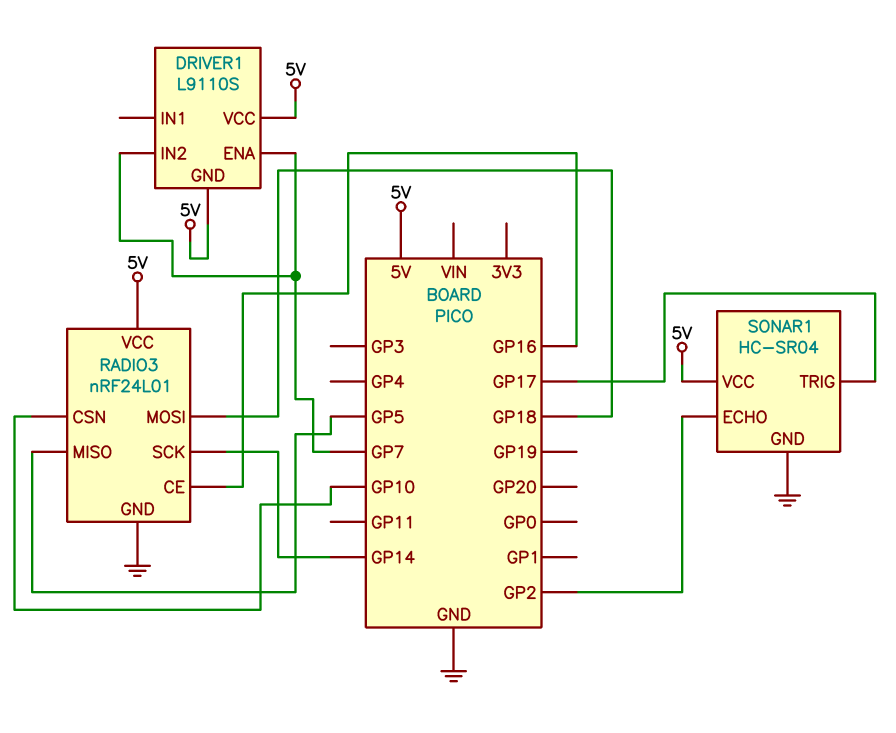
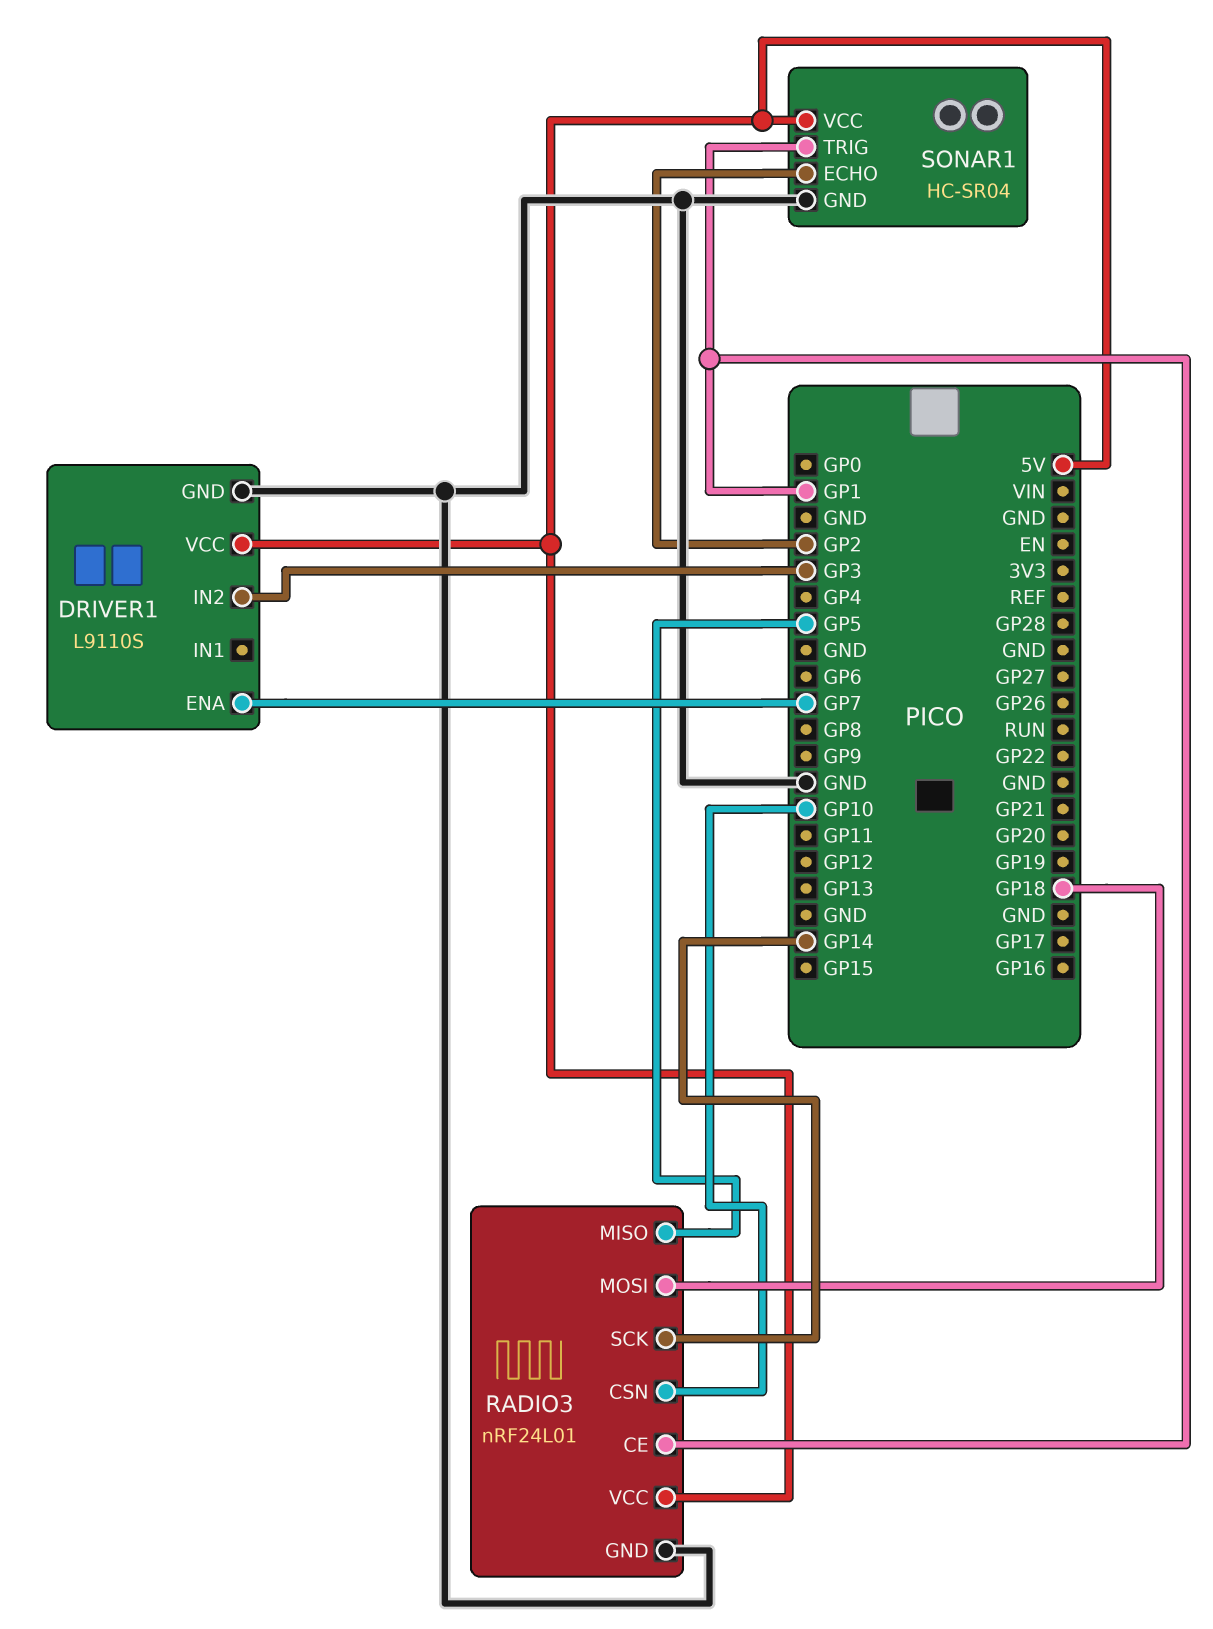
DRIVER1 pin GND: 5V -> GND
DRIVER1 pin IN2: GP7 -> GP3
RADIO3 pin CE: GP16 -> GP1
SONAR1 pin TRIG: GP17 -> GP1

